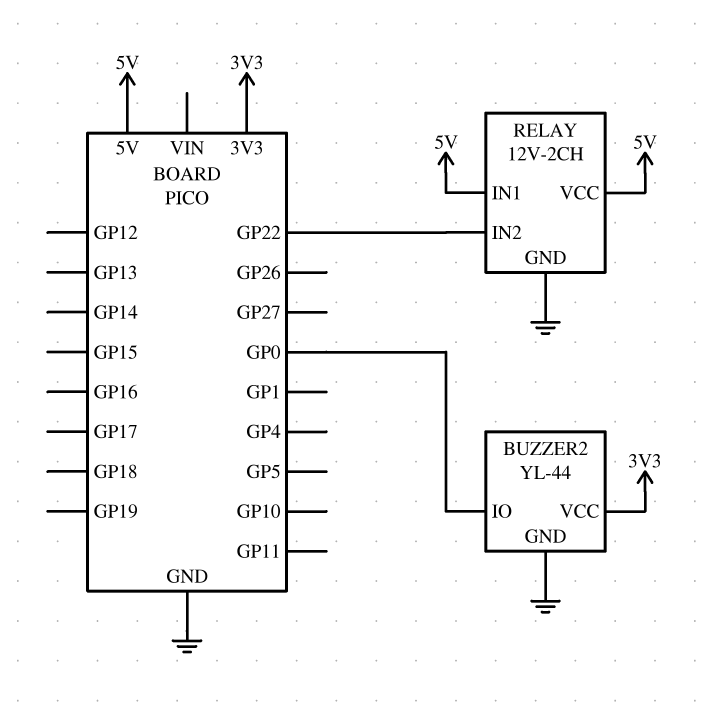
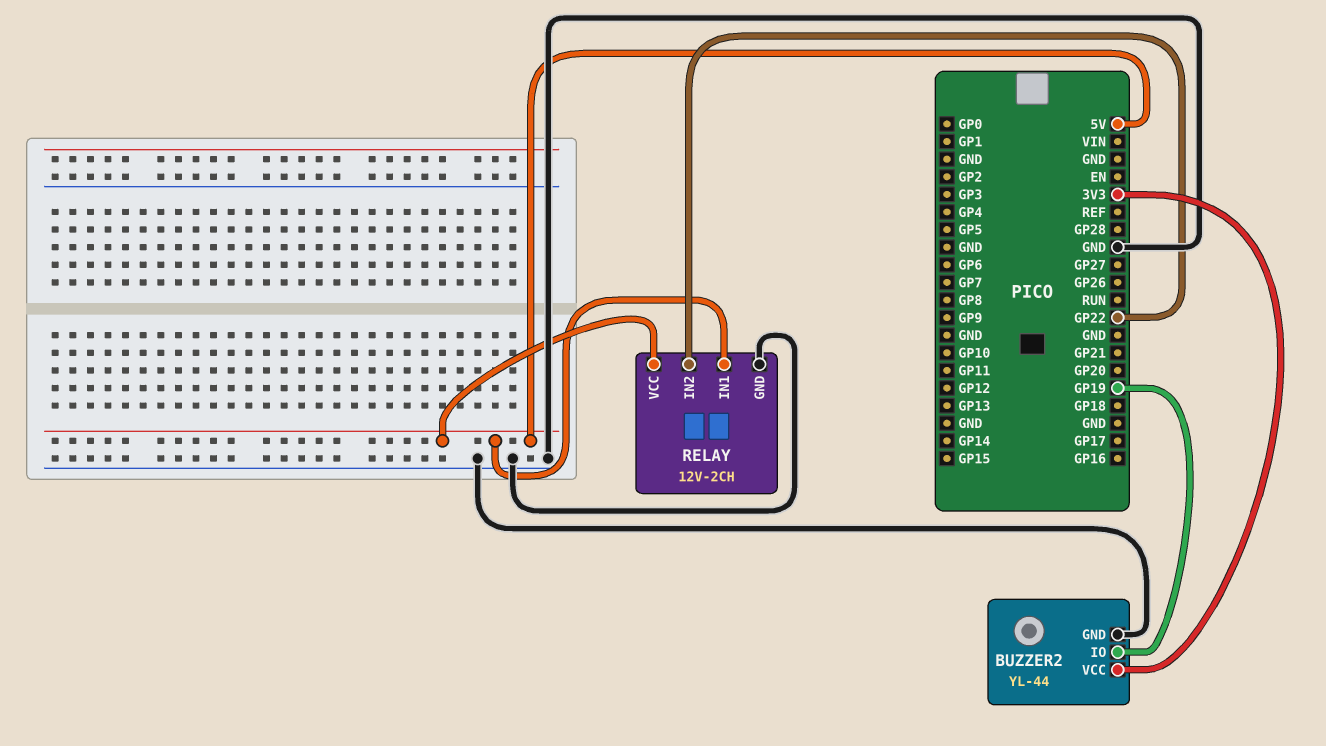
BUZZER2 pin IO: GP0 -> GP19

